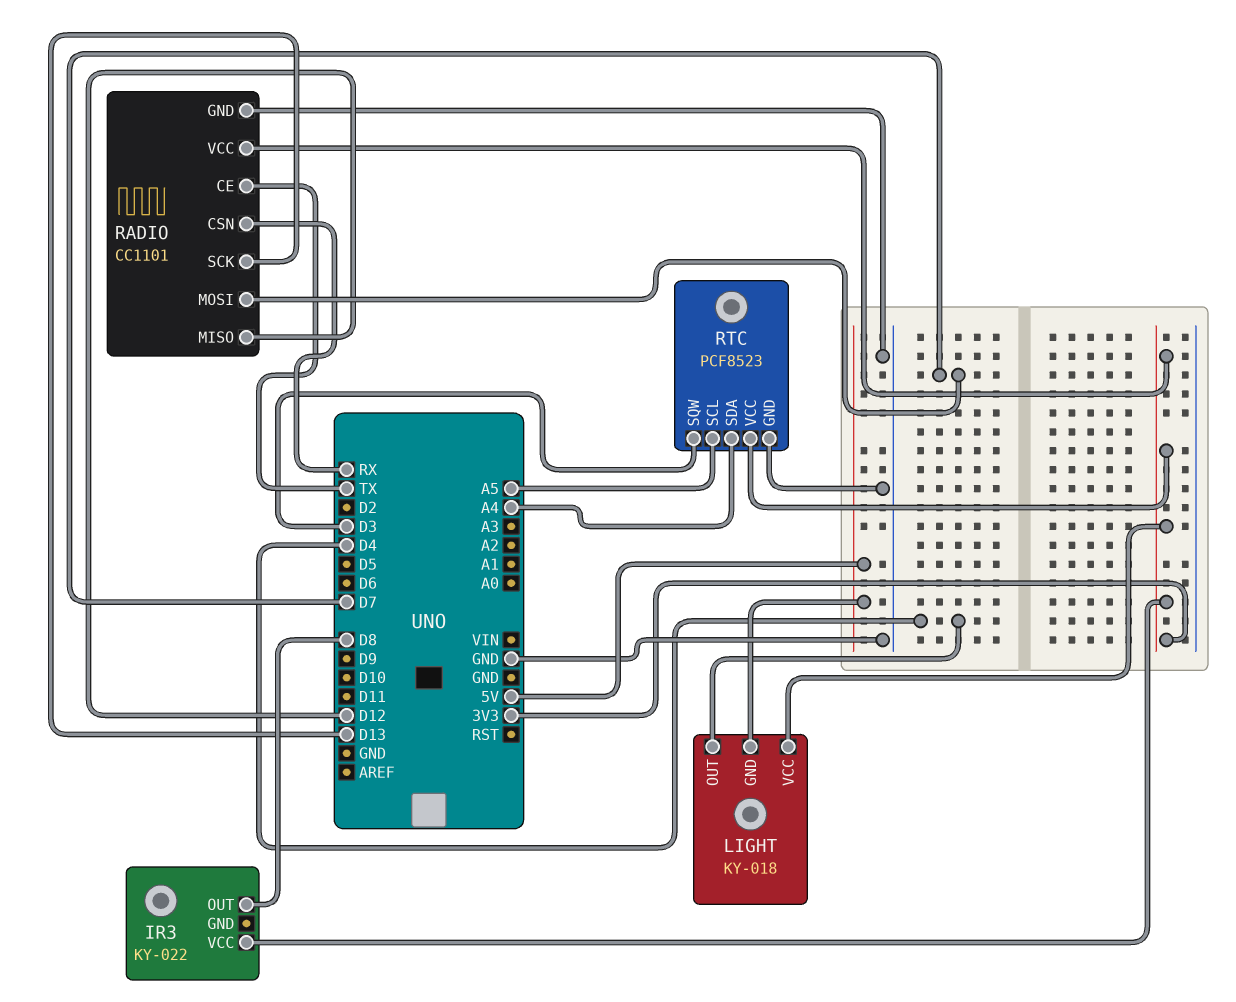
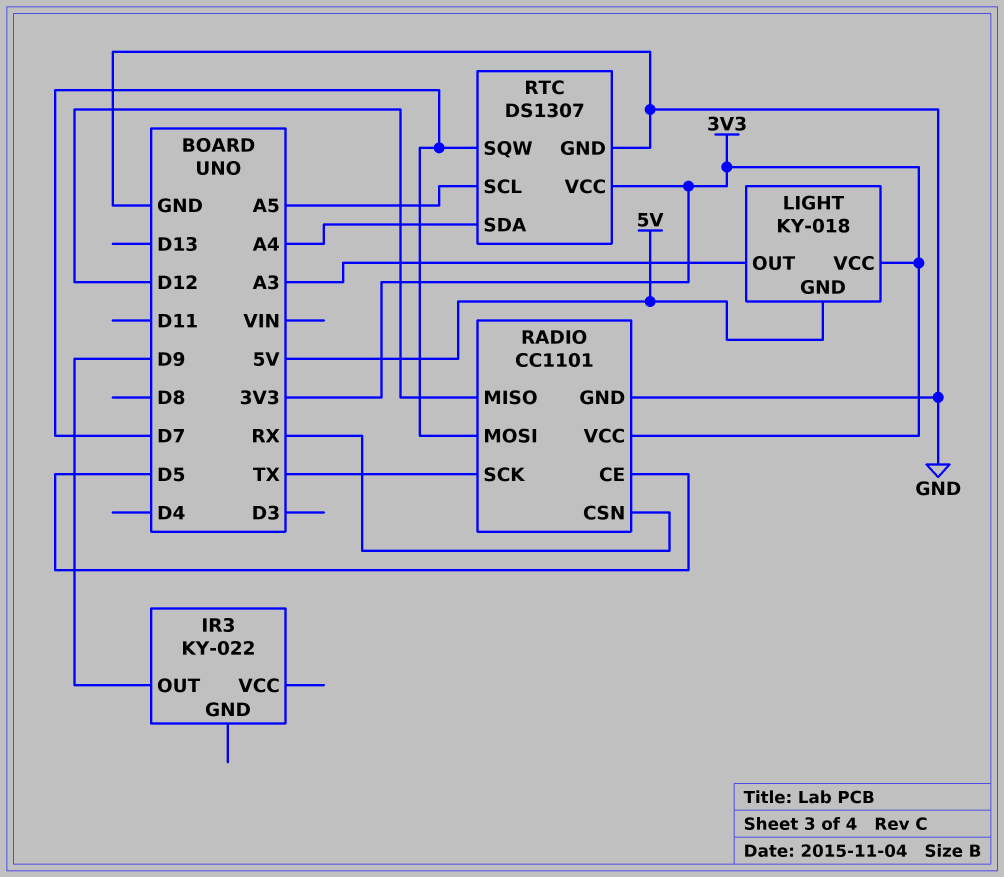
IR3 pin OUT: D8 -> D9
IR3 pin VCC: 3V3 -> none
LIGHT pin OUT: D4 -> A3
RADIO pin CE: TX -> D5
RADIO pin SCK: D13 -> TX
RTC: PCF8523 -> DS1307
RTC pin SQW: D3 -> D7

